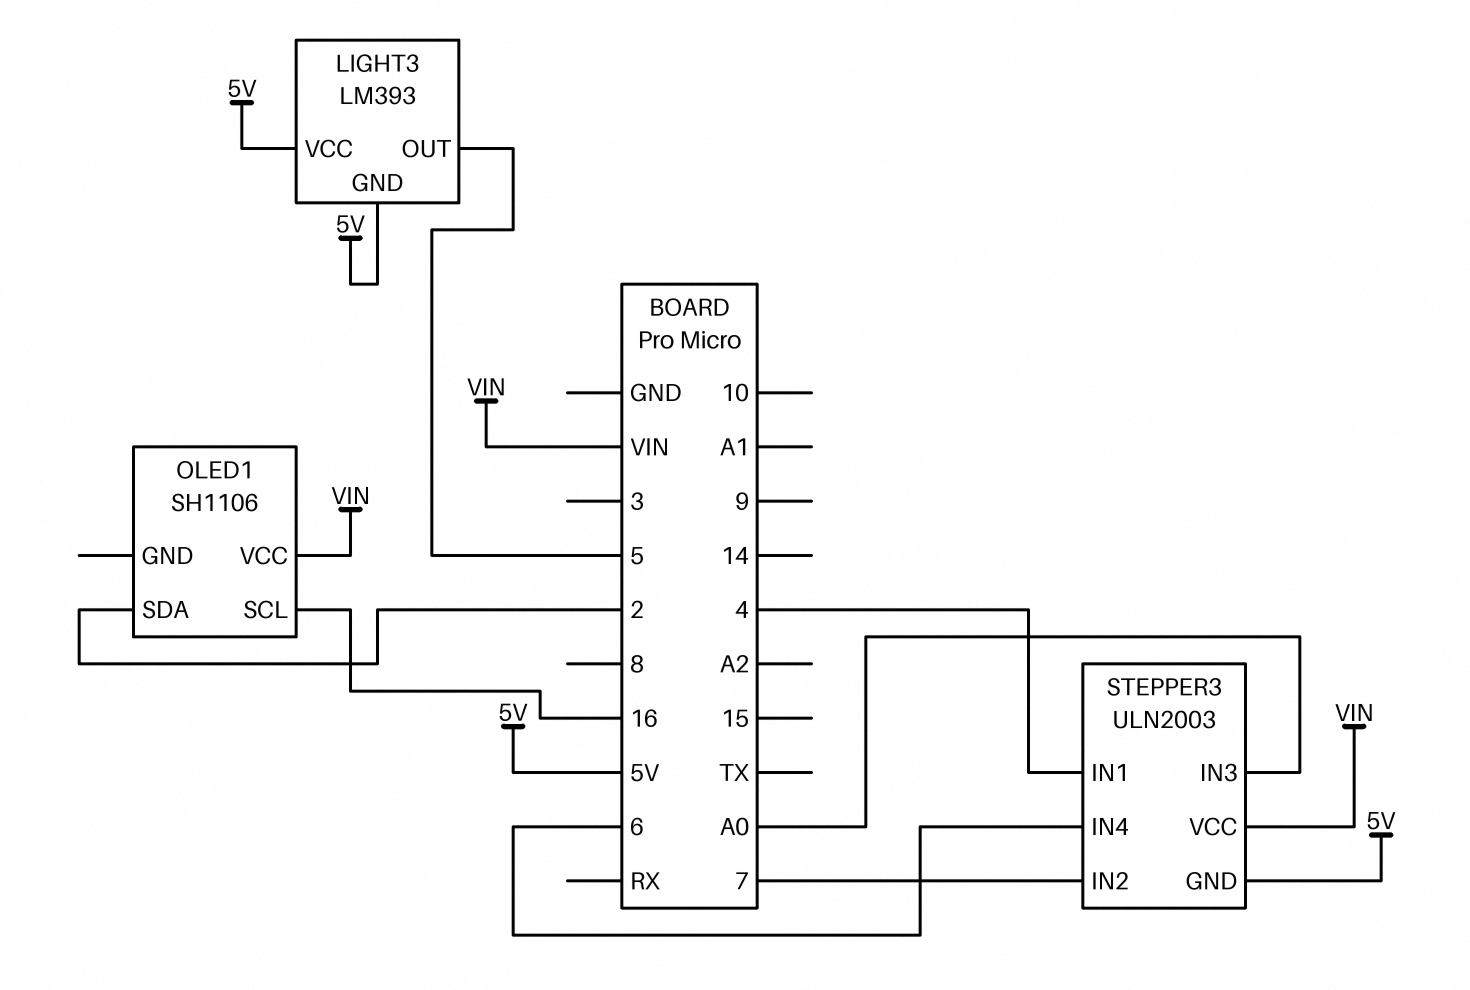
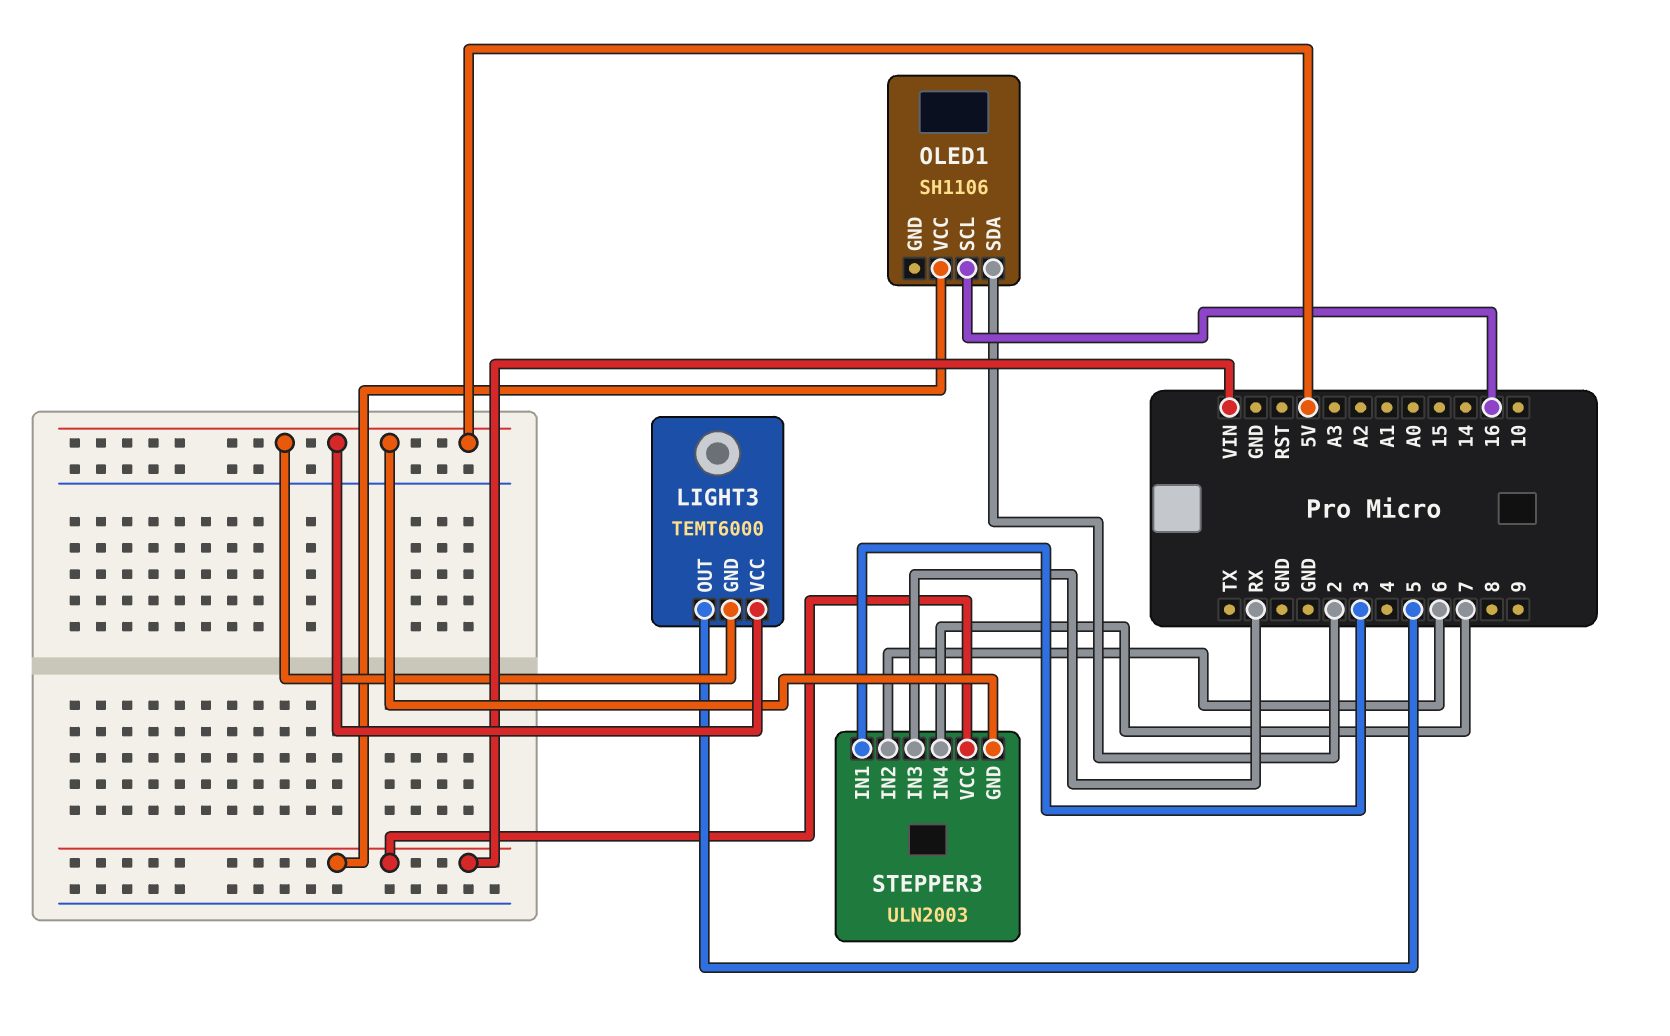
LIGHT3: LM393 -> TEMT6000
STEPPER3 pin IN1: 4 -> 3
STEPPER3 pin IN2: 7 -> 6
STEPPER3 pin IN3: A0 -> RX
STEPPER3 pin IN4: 6 -> 7

